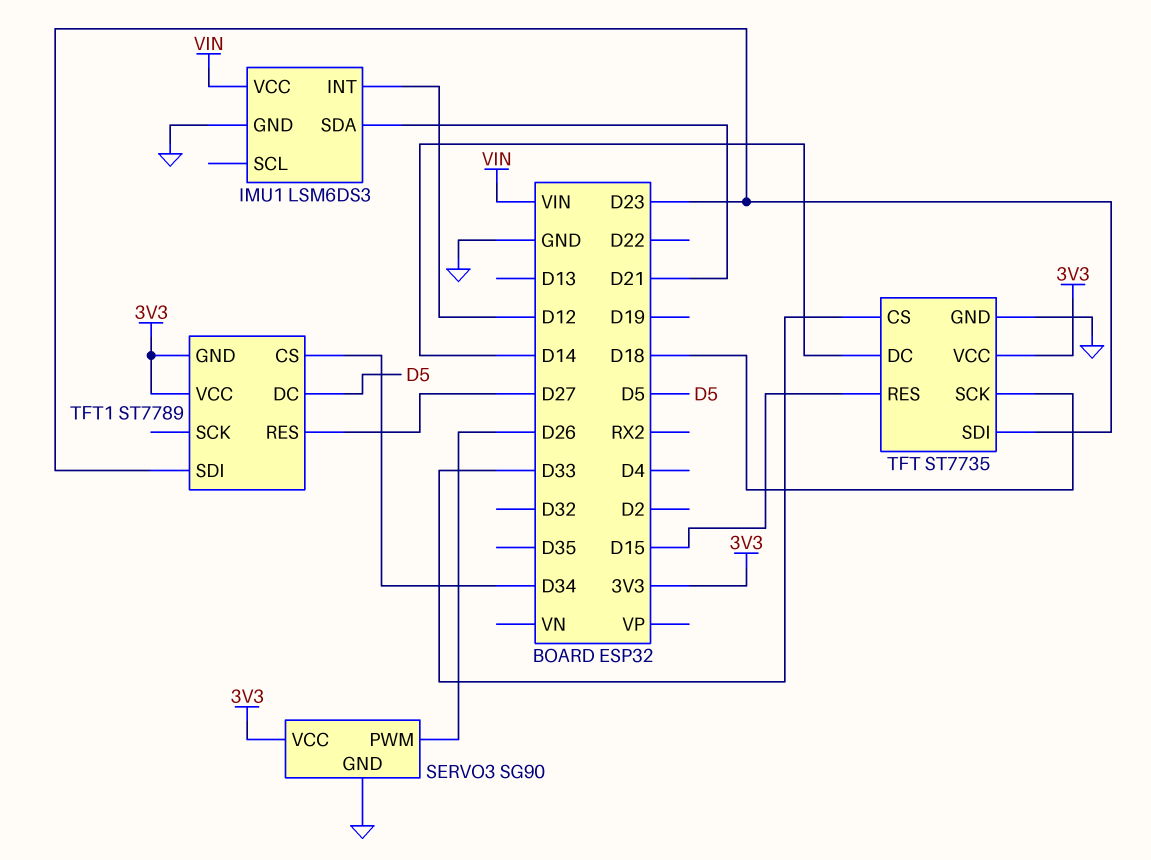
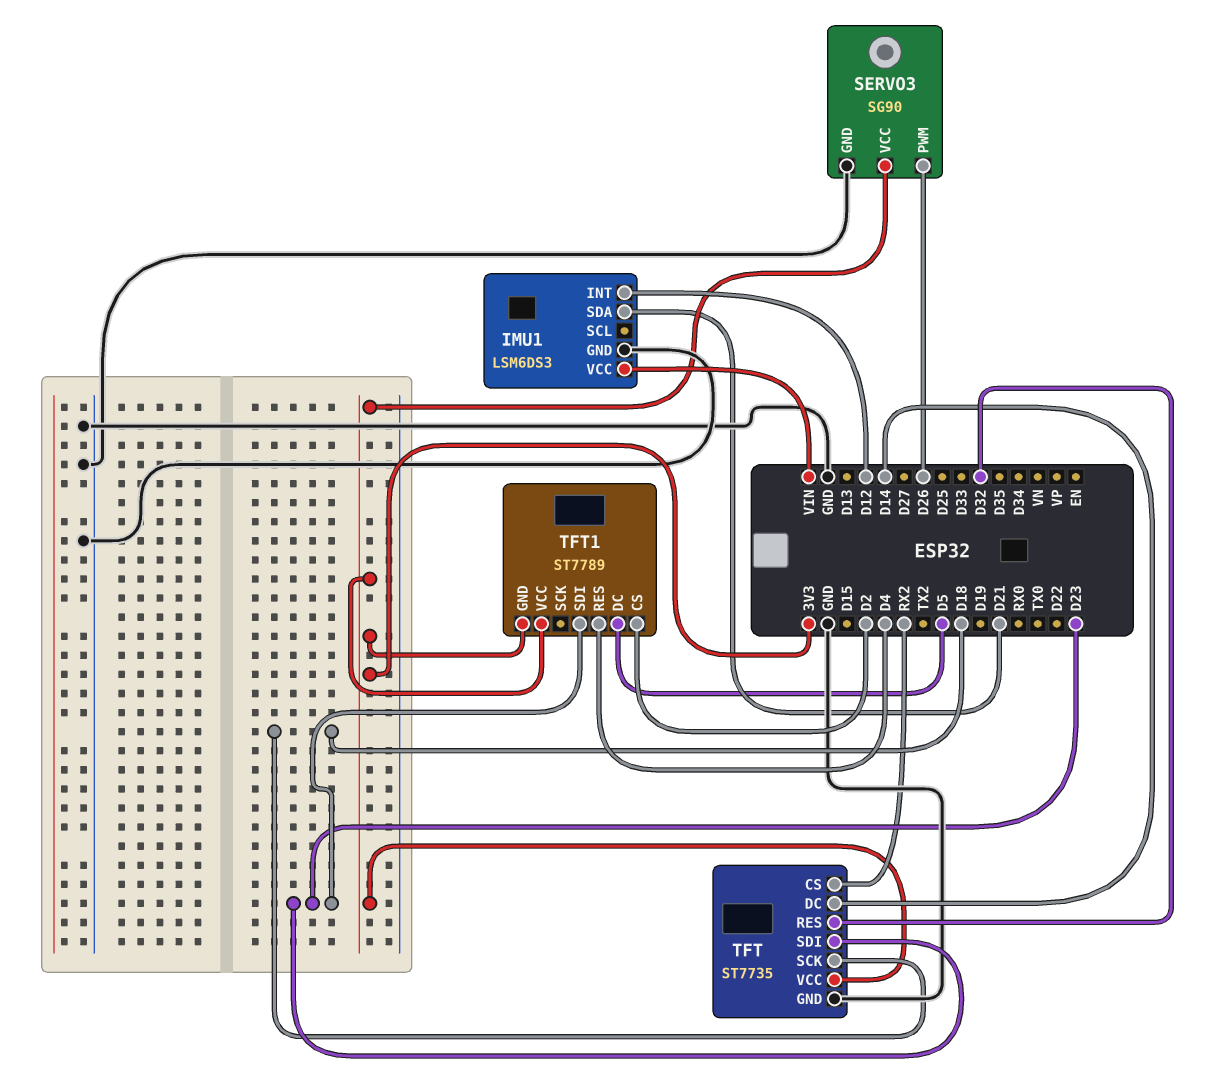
TFT pin CS: D33 -> RX2
TFT pin RES: D15 -> D32
TFT1 pin CS: D34 -> D2
TFT1 pin RES: D27 -> D4

